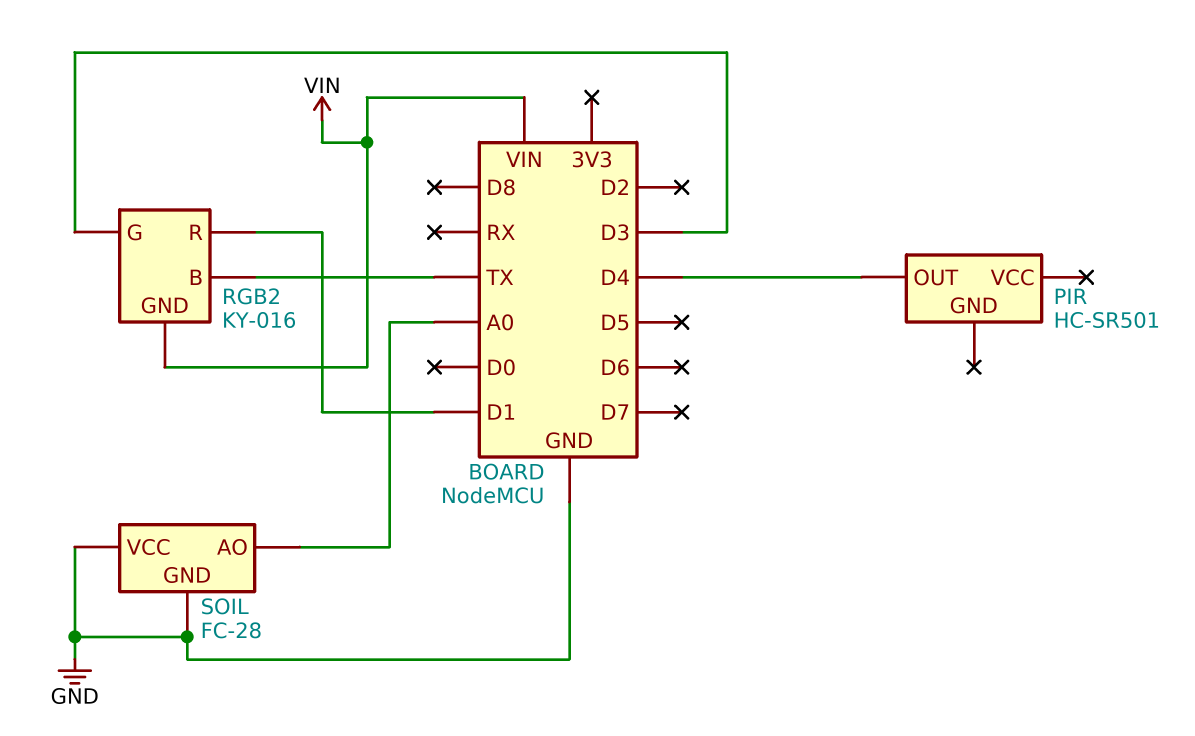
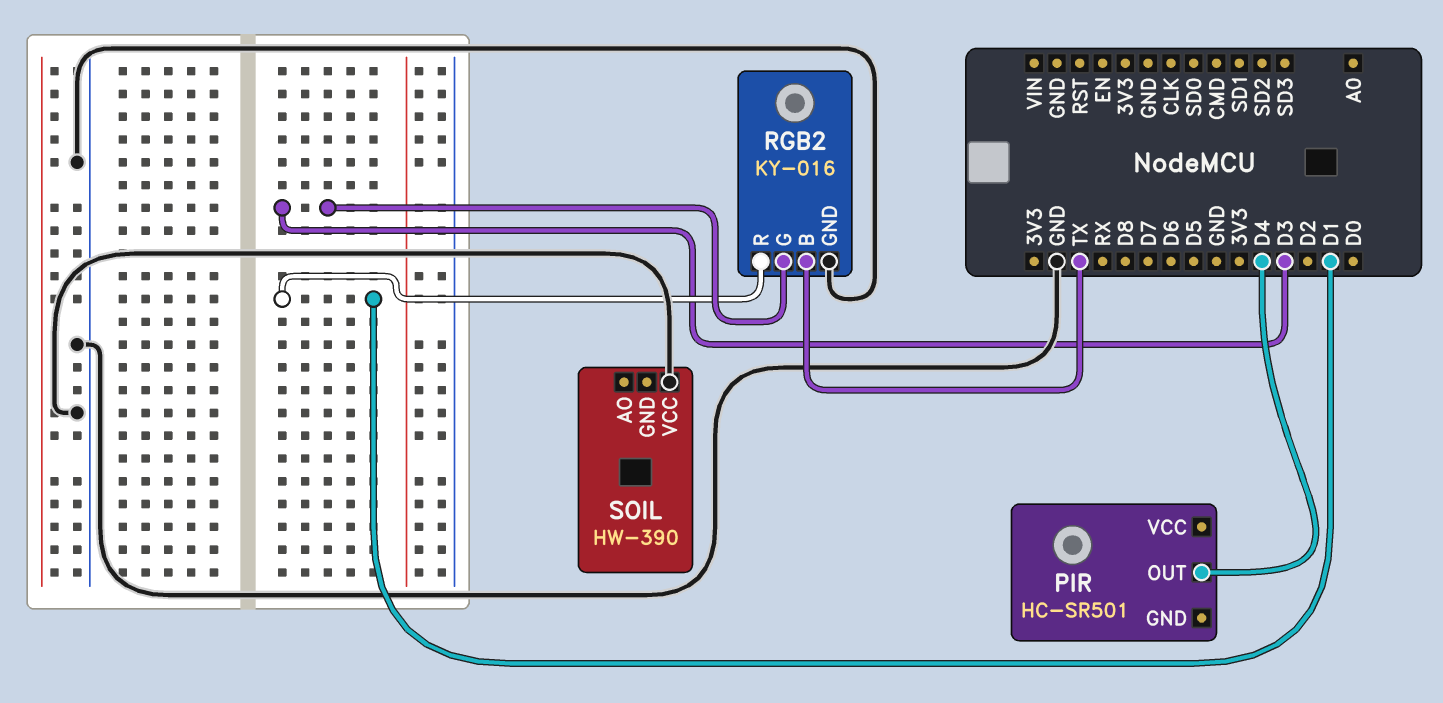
RGB2 pin GND: VIN -> GND
SOIL: FC-28 -> HW-390
SOIL pin AO: A0 -> none
SOIL pin GND: GND -> none

